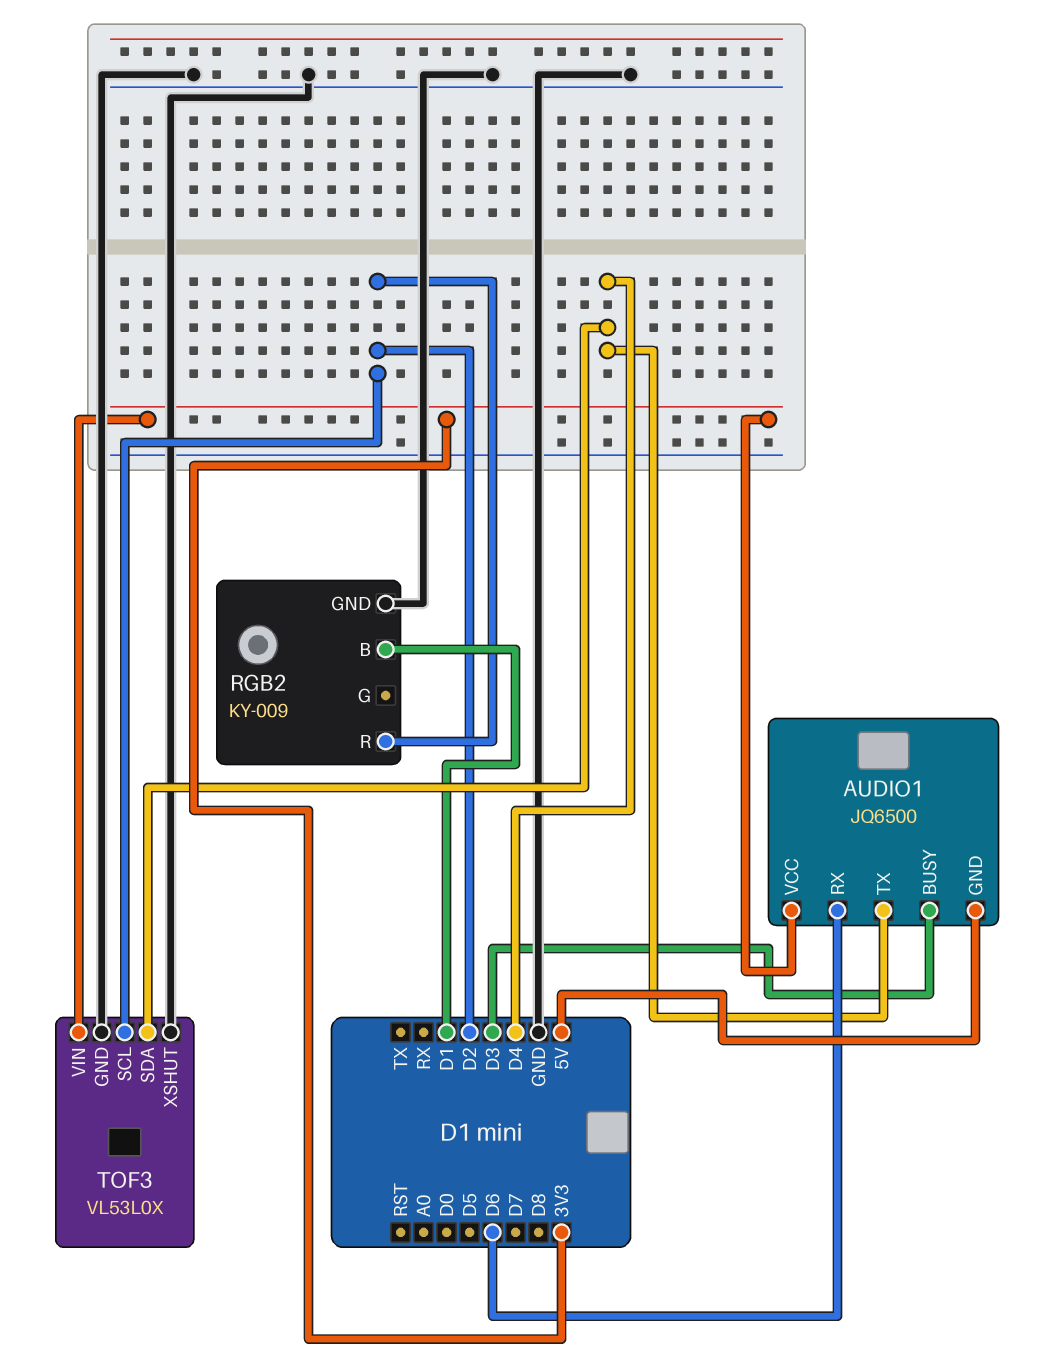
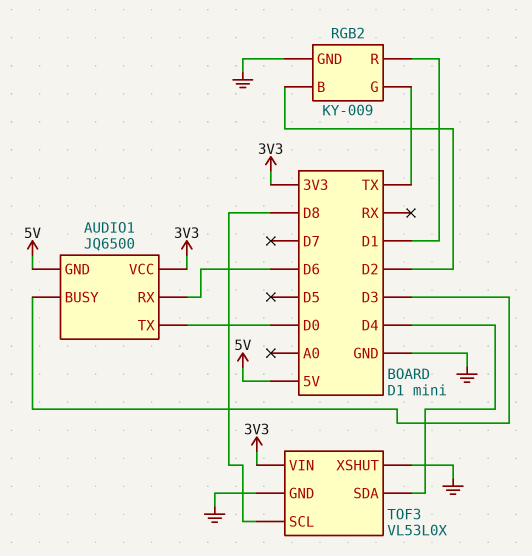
AUDIO1 pin TX: D4 -> D0
RGB2 pin B: D1 -> D2
RGB2 pin G: none -> TX
RGB2 pin R: D2 -> D1
TOF3 pin SCL: D2 -> D8

